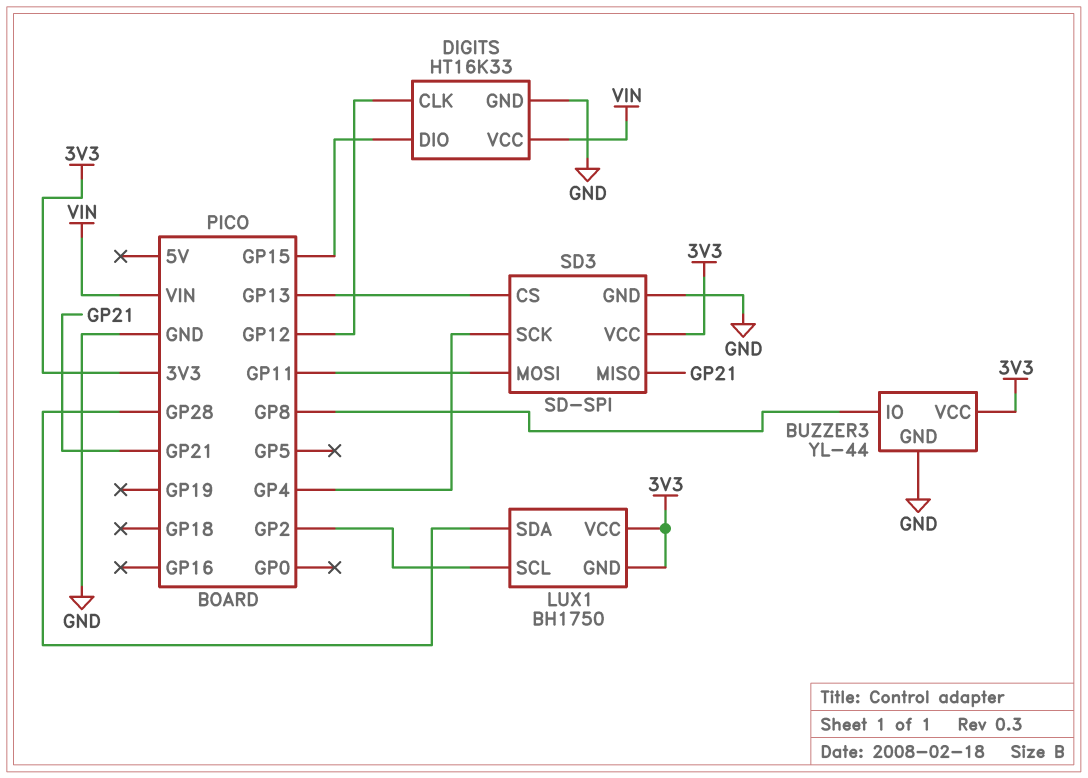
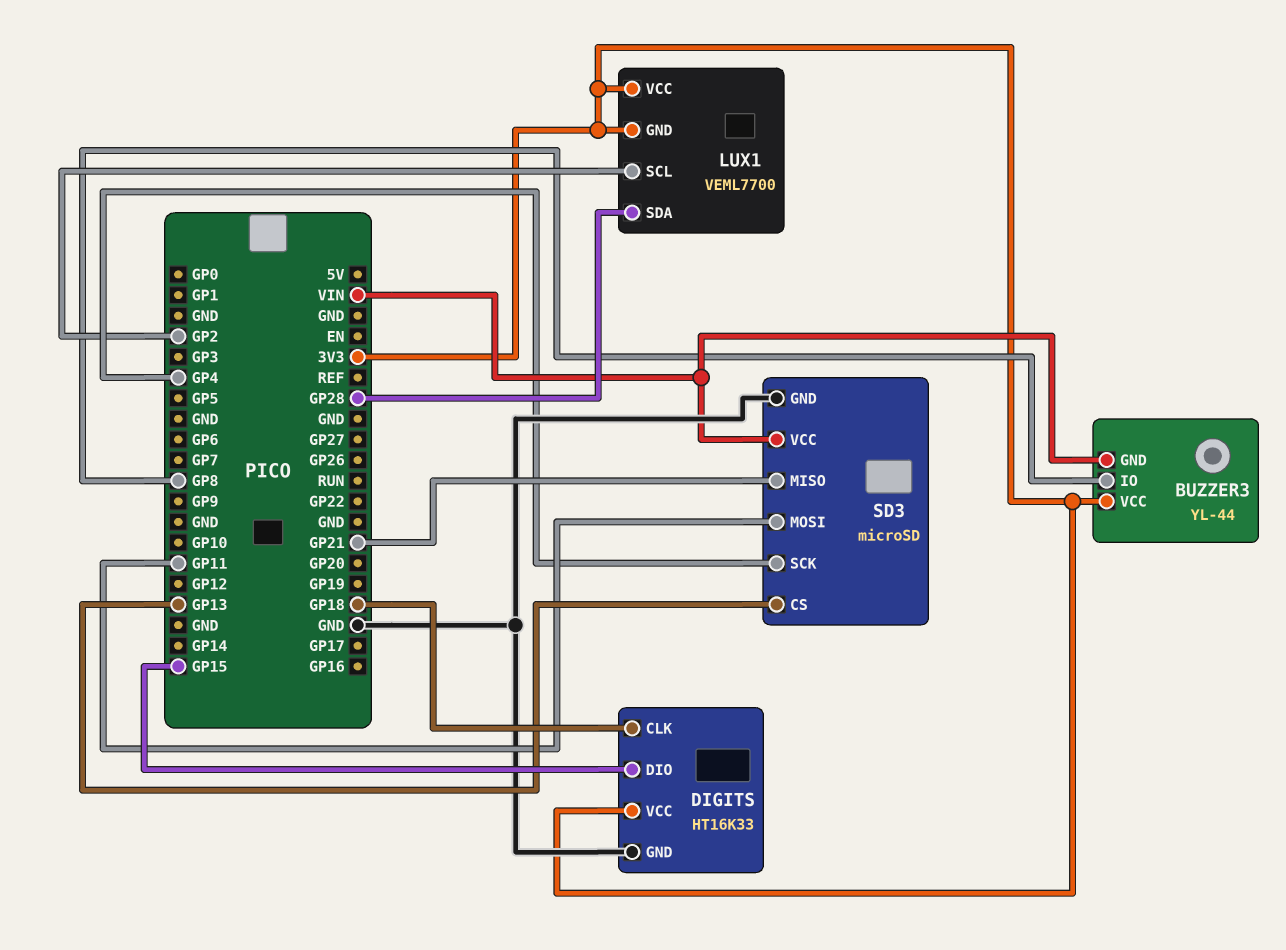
BUZZER3 pin GND: GND -> VIN
DIGITS pin CLK: GP12 -> GP18
DIGITS pin VCC: VIN -> 3V3
LUX1: BH1750 -> VEML7700
SD3: SD-SPI -> microSD
SD3 pin VCC: 3V3 -> VIN

